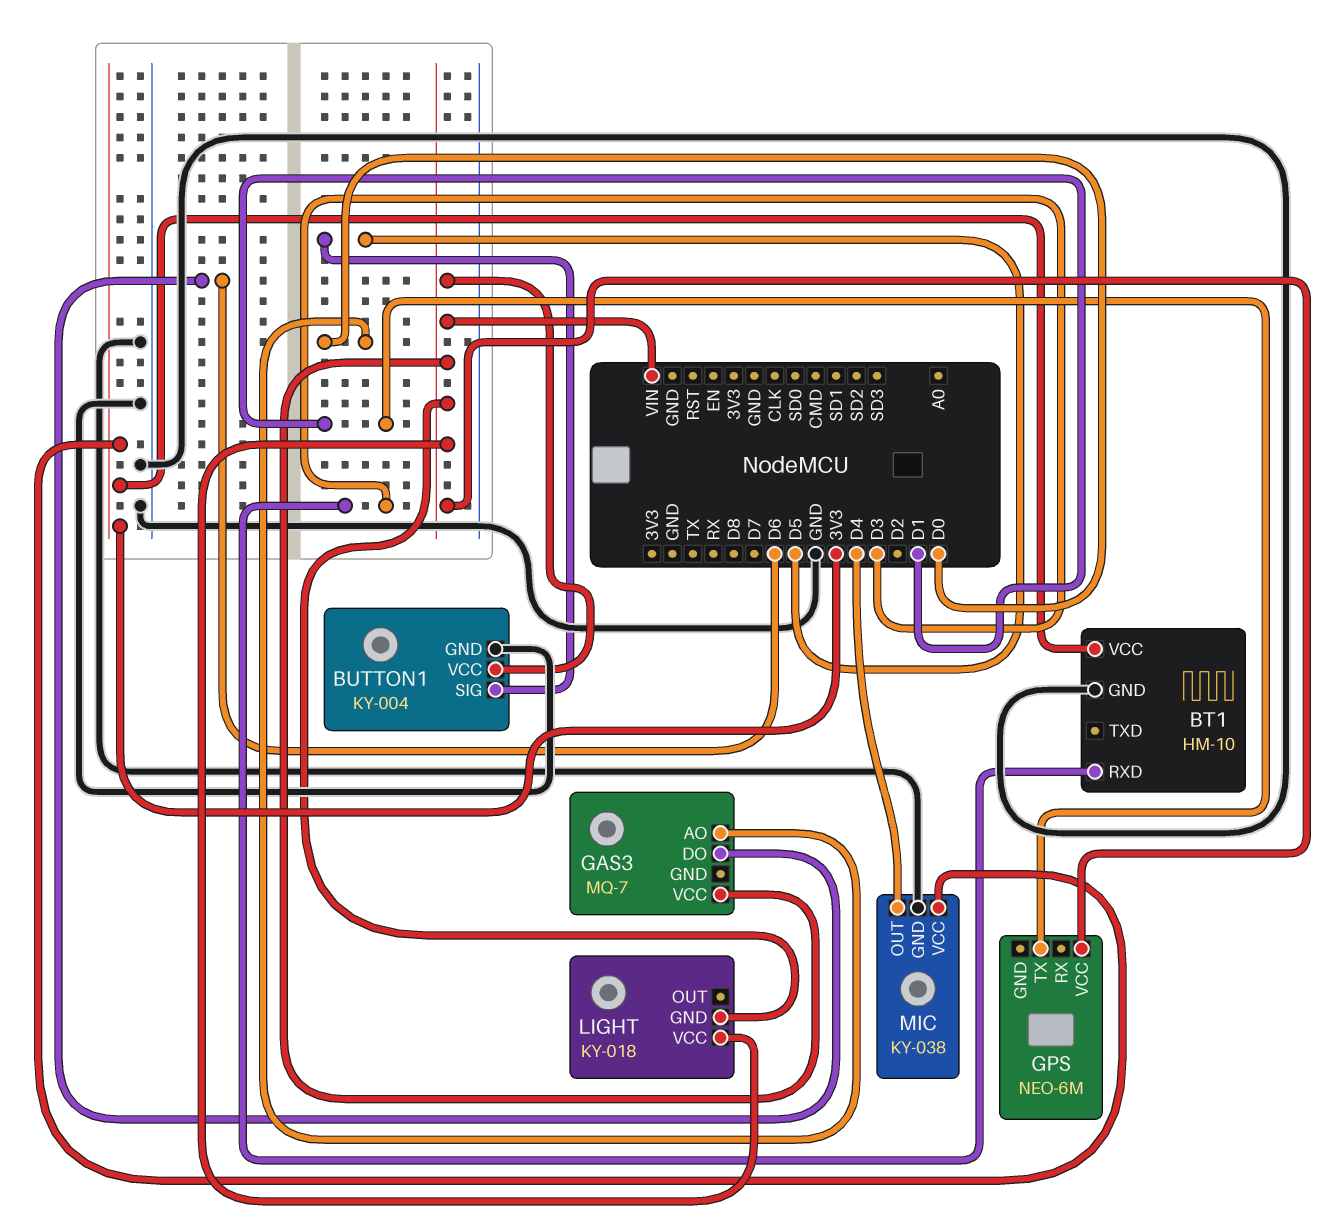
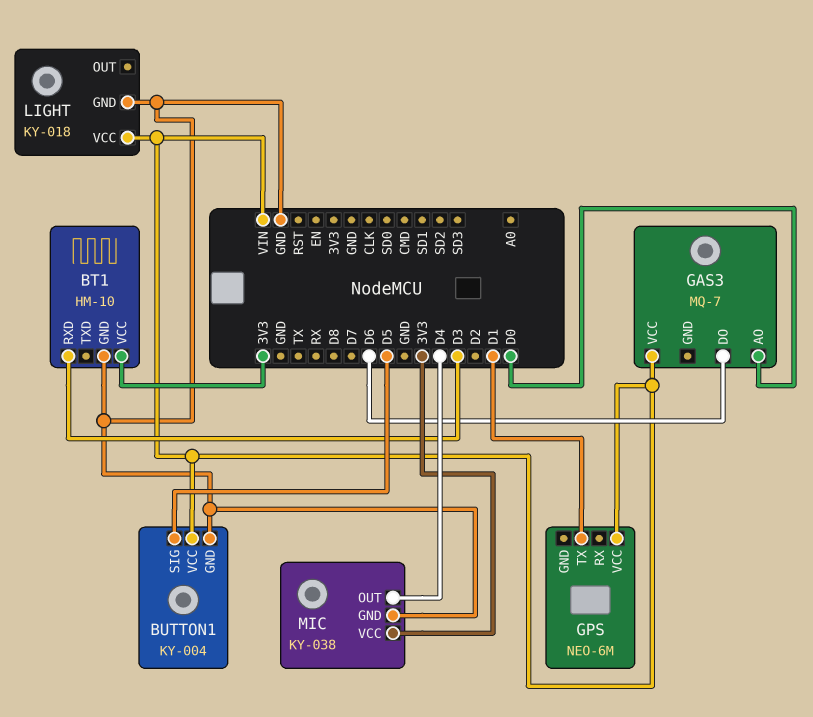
LIGHT pin GND: VIN -> GND

